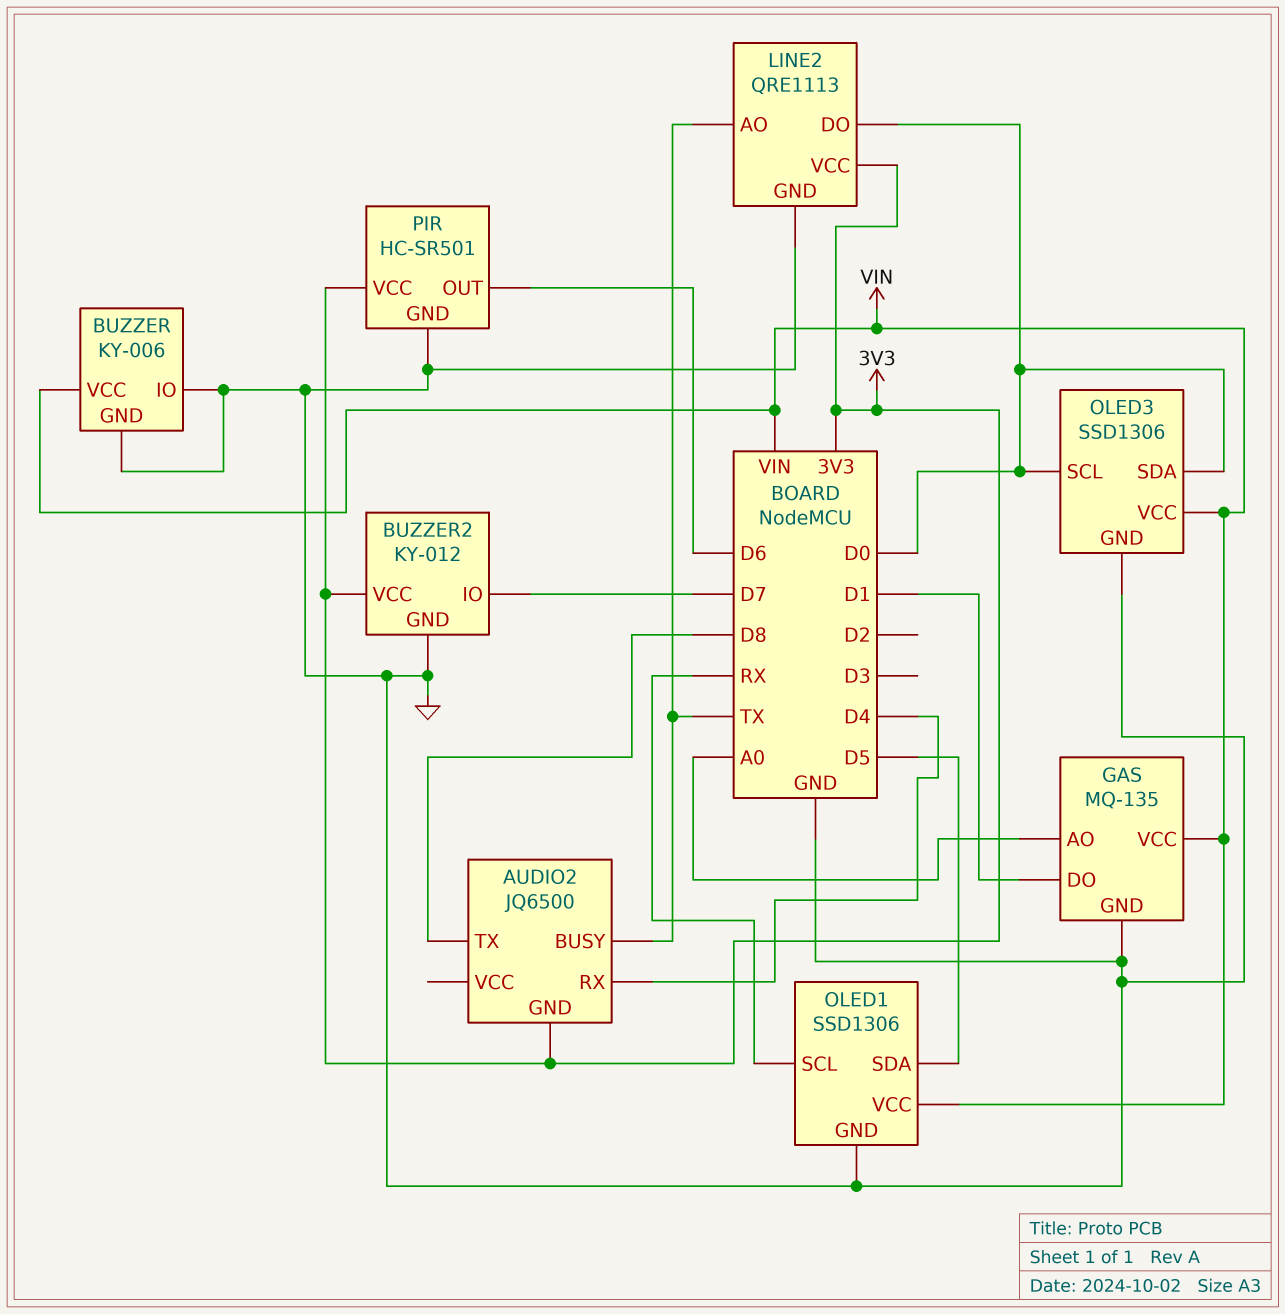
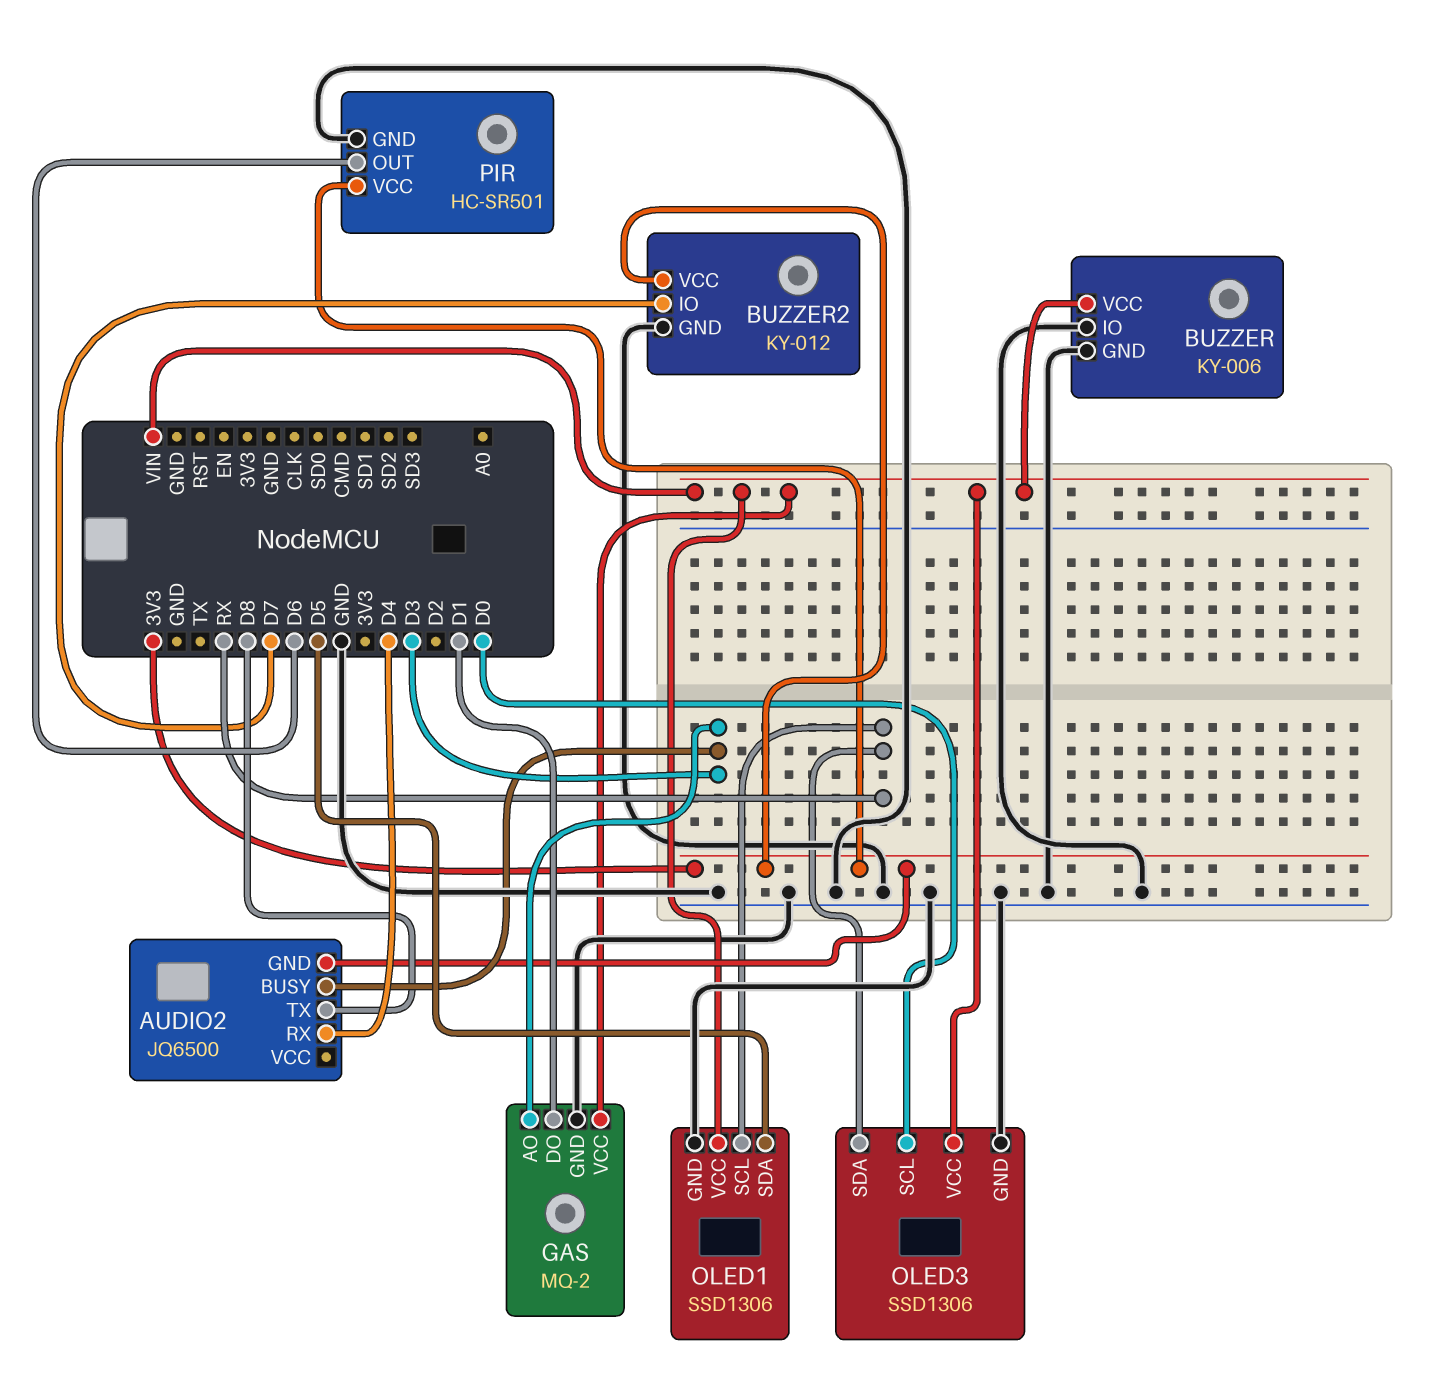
AUDIO2 pin BUSY: TX -> D3
GAS: MQ-135 -> MQ-2
GAS pin AO: A0 -> D3
LINE2: QRE1113 -> none
LINE2 pin AO: TX -> none
LINE2 pin DO: D0 -> none
LINE2 pin GND: GND -> none
LINE2 pin VCC: 3V3 -> none
OLED3 pin SDA: D0 -> RX

